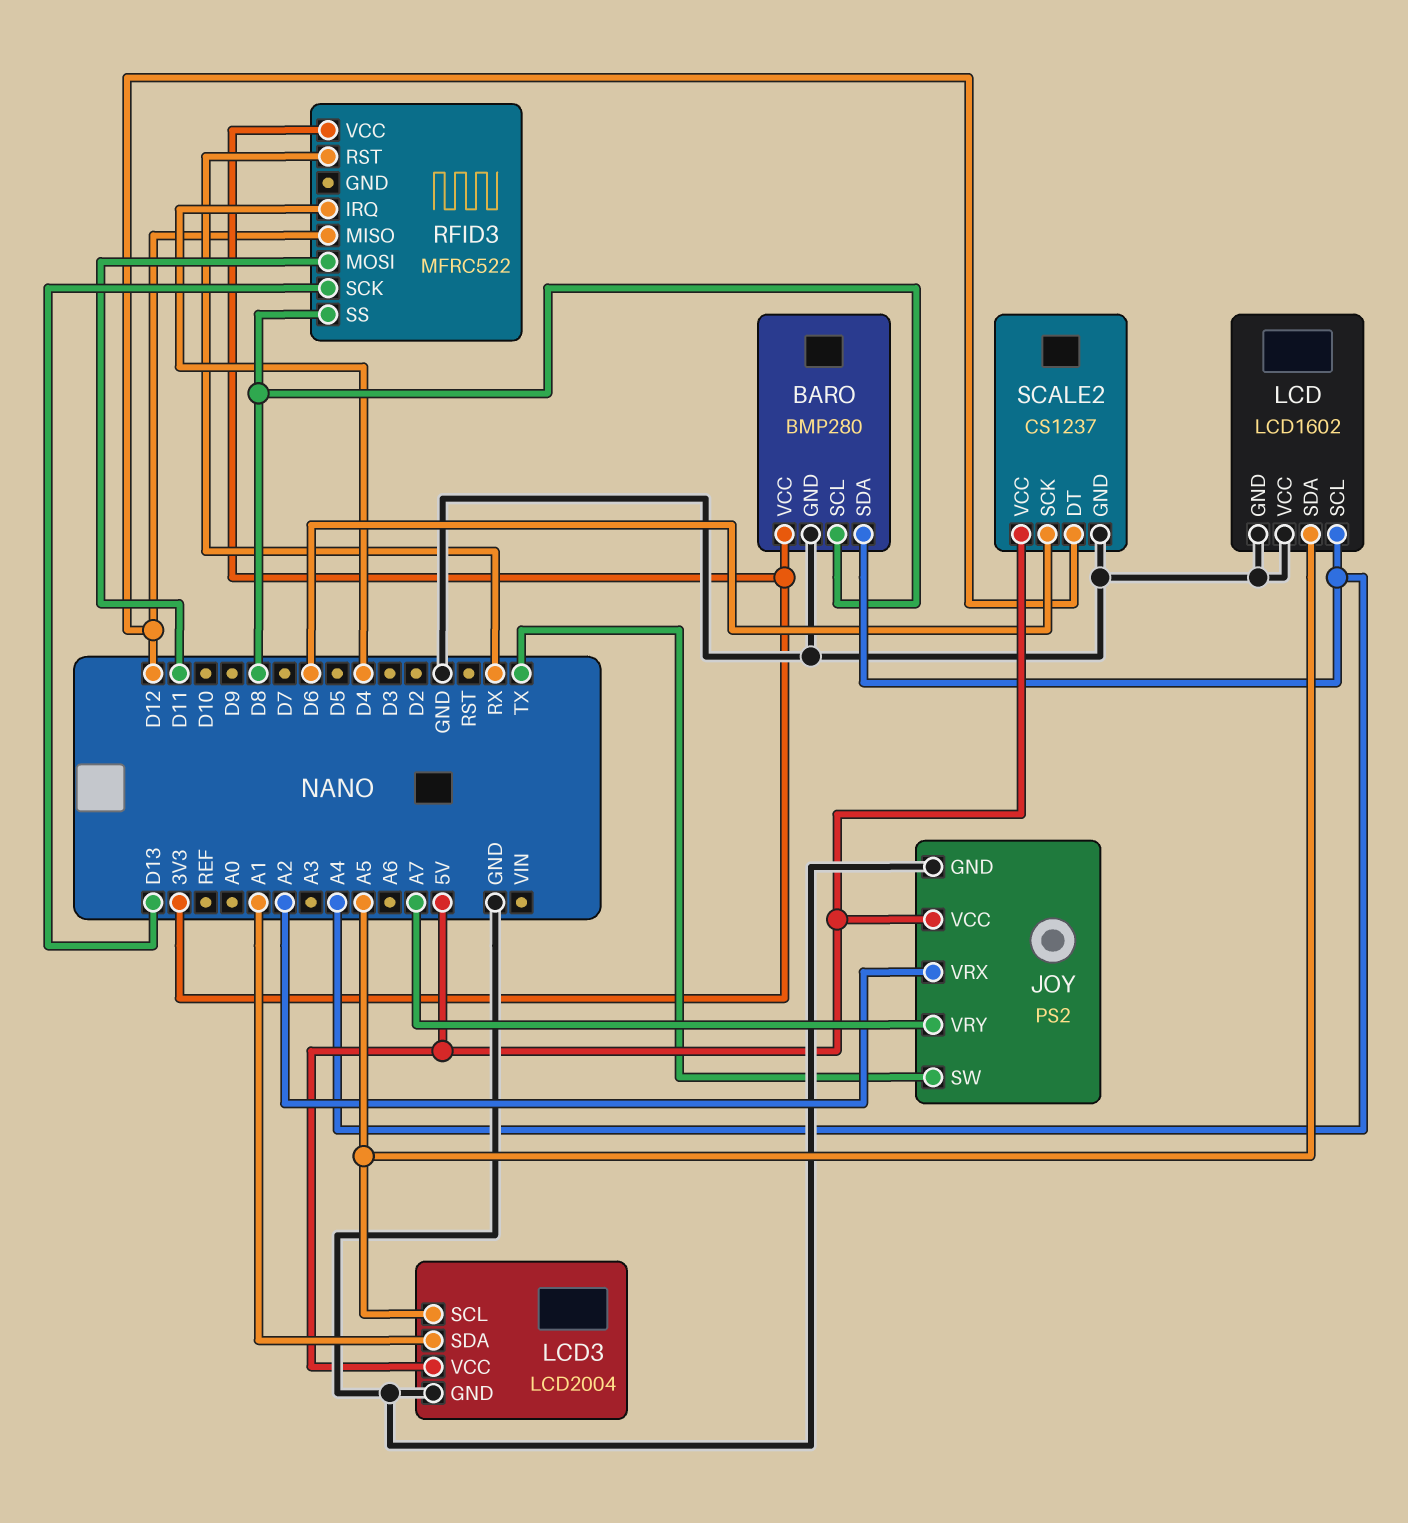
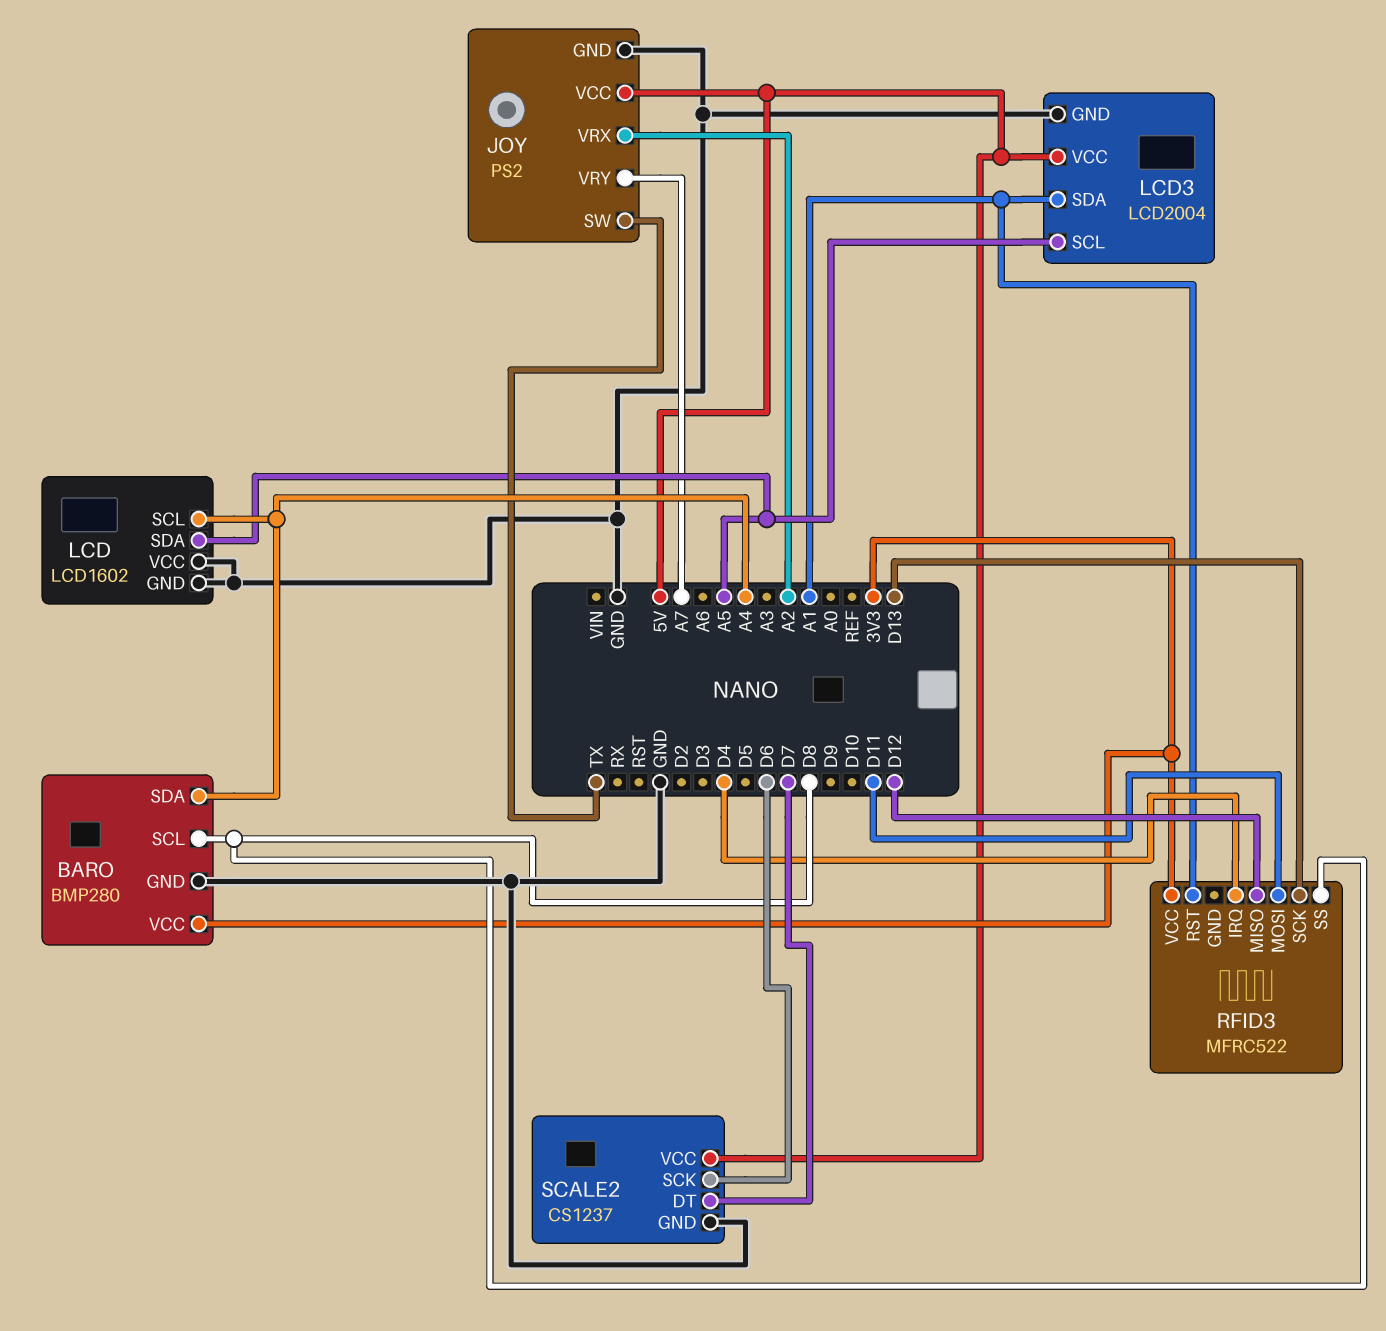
RFID3 pin RST: RX -> A1
SCALE2 pin DT: D12 -> D7

